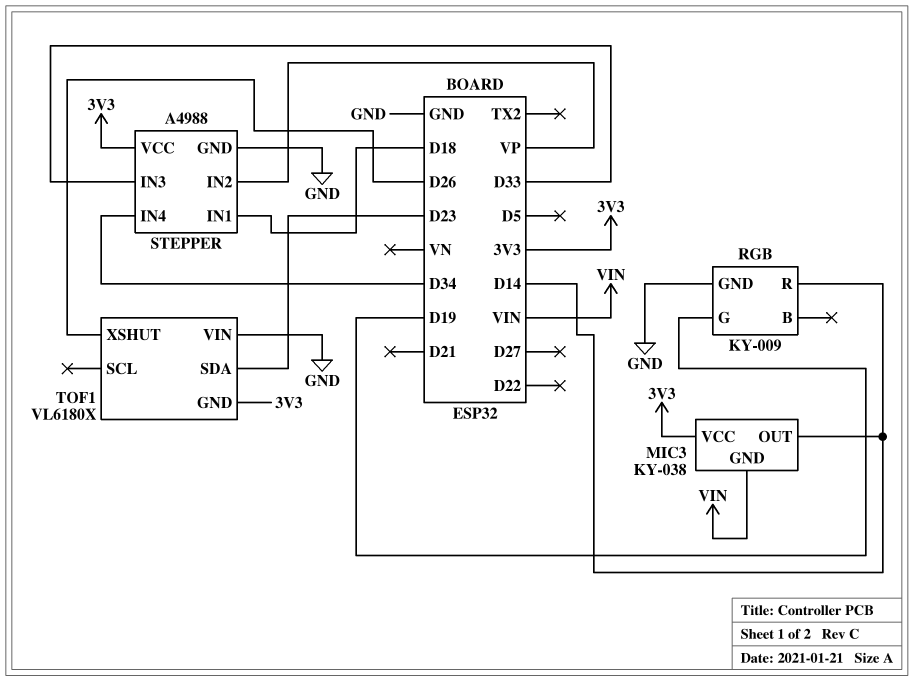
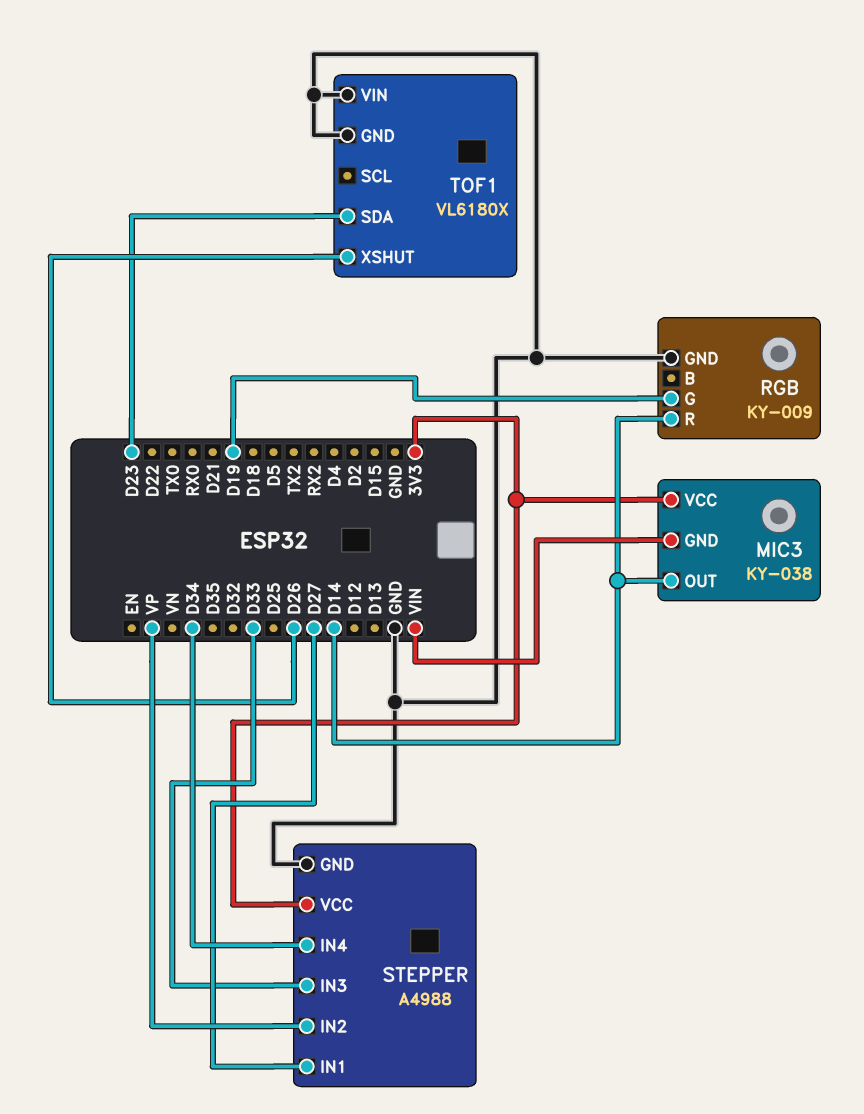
STEPPER pin IN1: D18 -> D27
TOF1 pin GND: 3V3 -> GND

